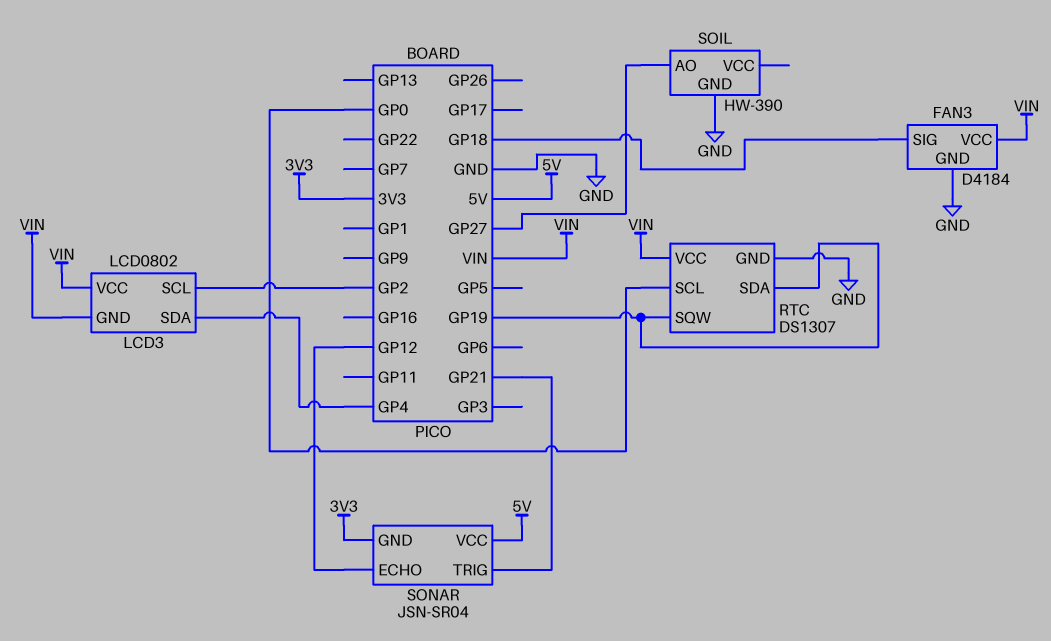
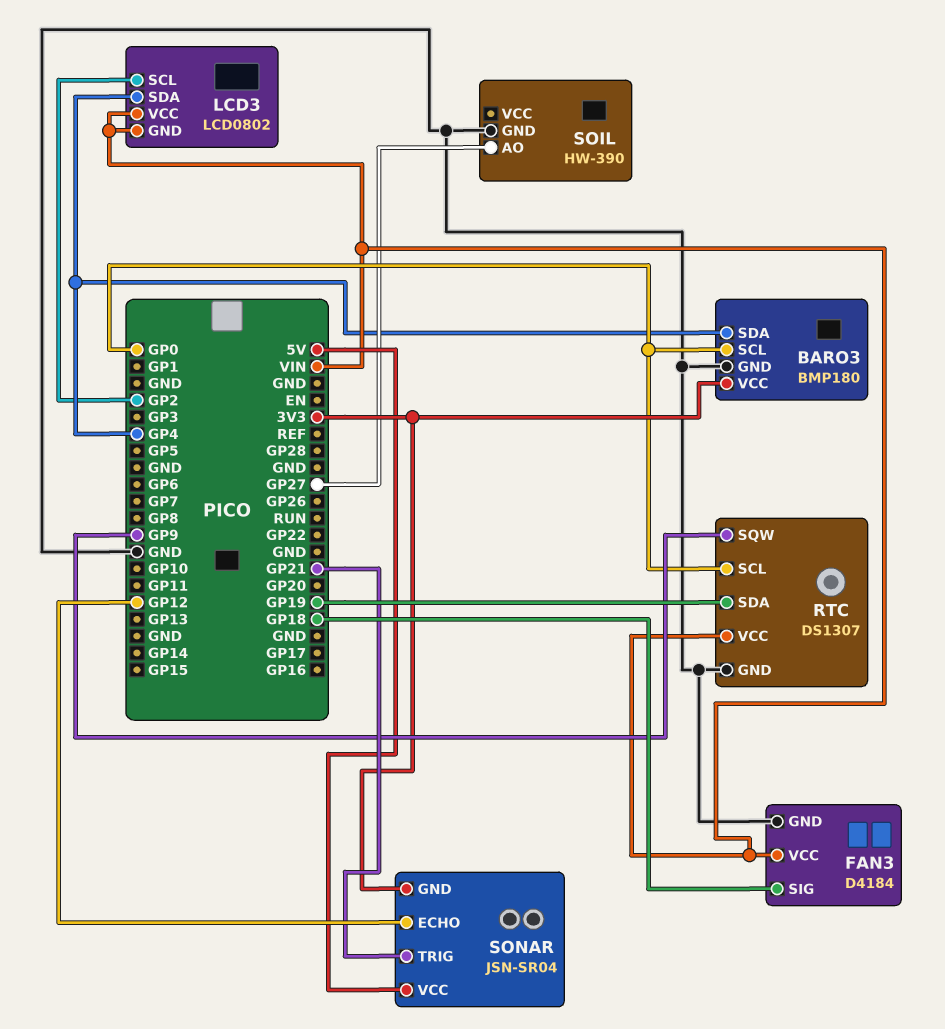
BARO3: none -> BMP180
BARO3 pin GND: none -> GND
BARO3 pin SCL: none -> GP0
BARO3 pin SDA: none -> GP4
BARO3 pin VCC: none -> 3V3
RTC pin SQW: GP19 -> GP9

